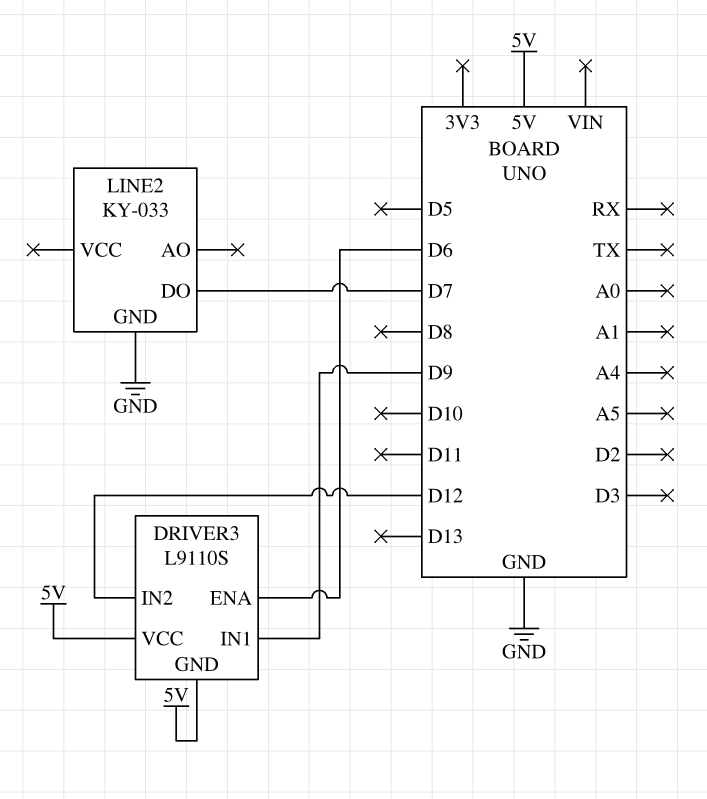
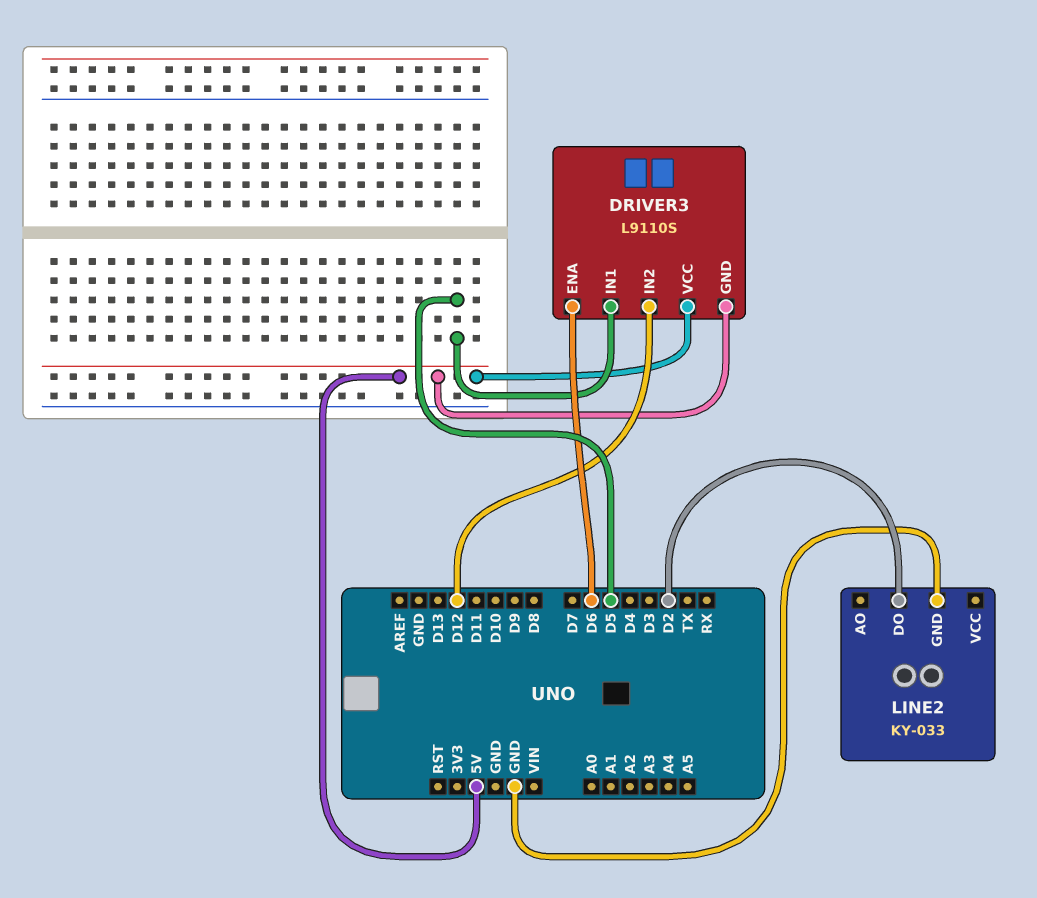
DRIVER3 pin IN1: D9 -> D5
LINE2 pin DO: D7 -> D2

